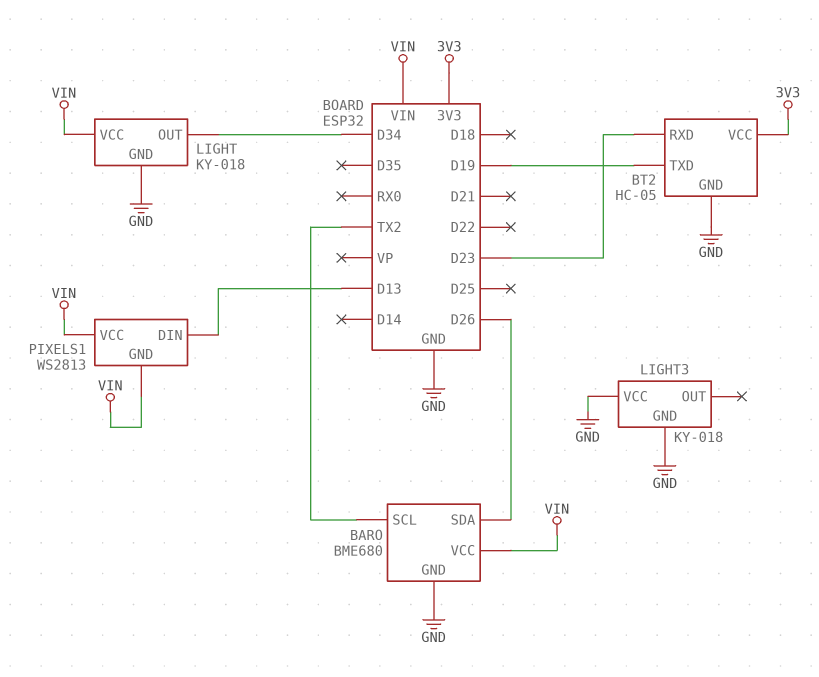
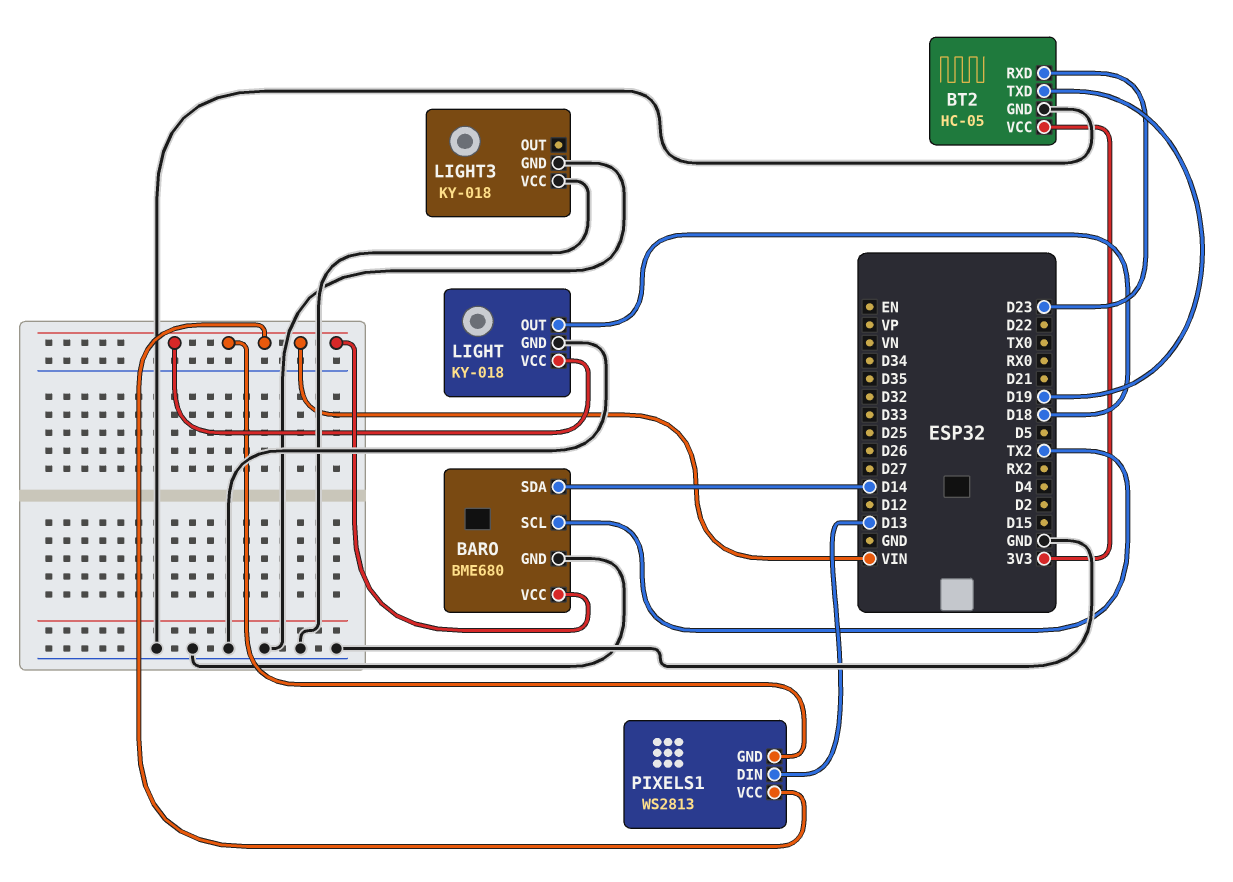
BARO pin SDA: D26 -> D14
LIGHT pin OUT: D34 -> D18

